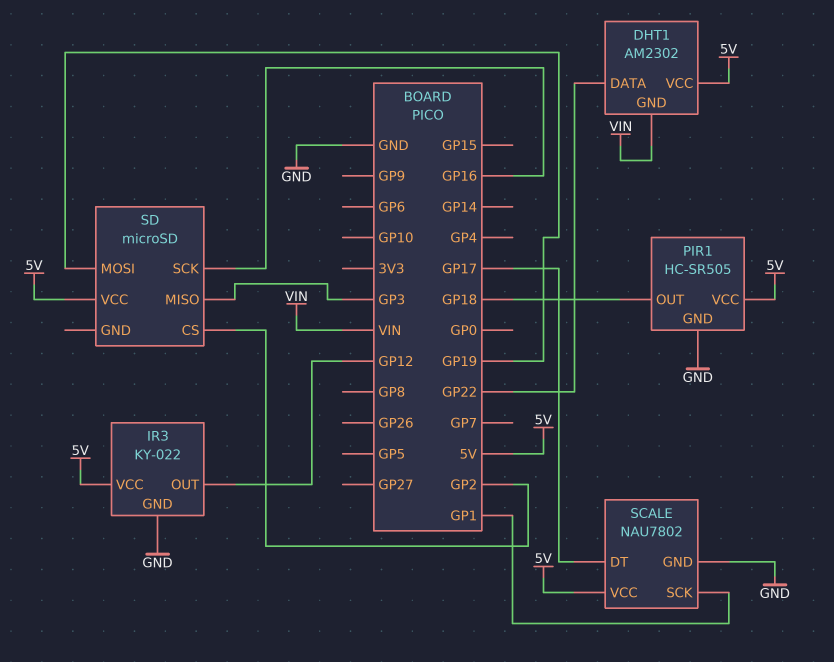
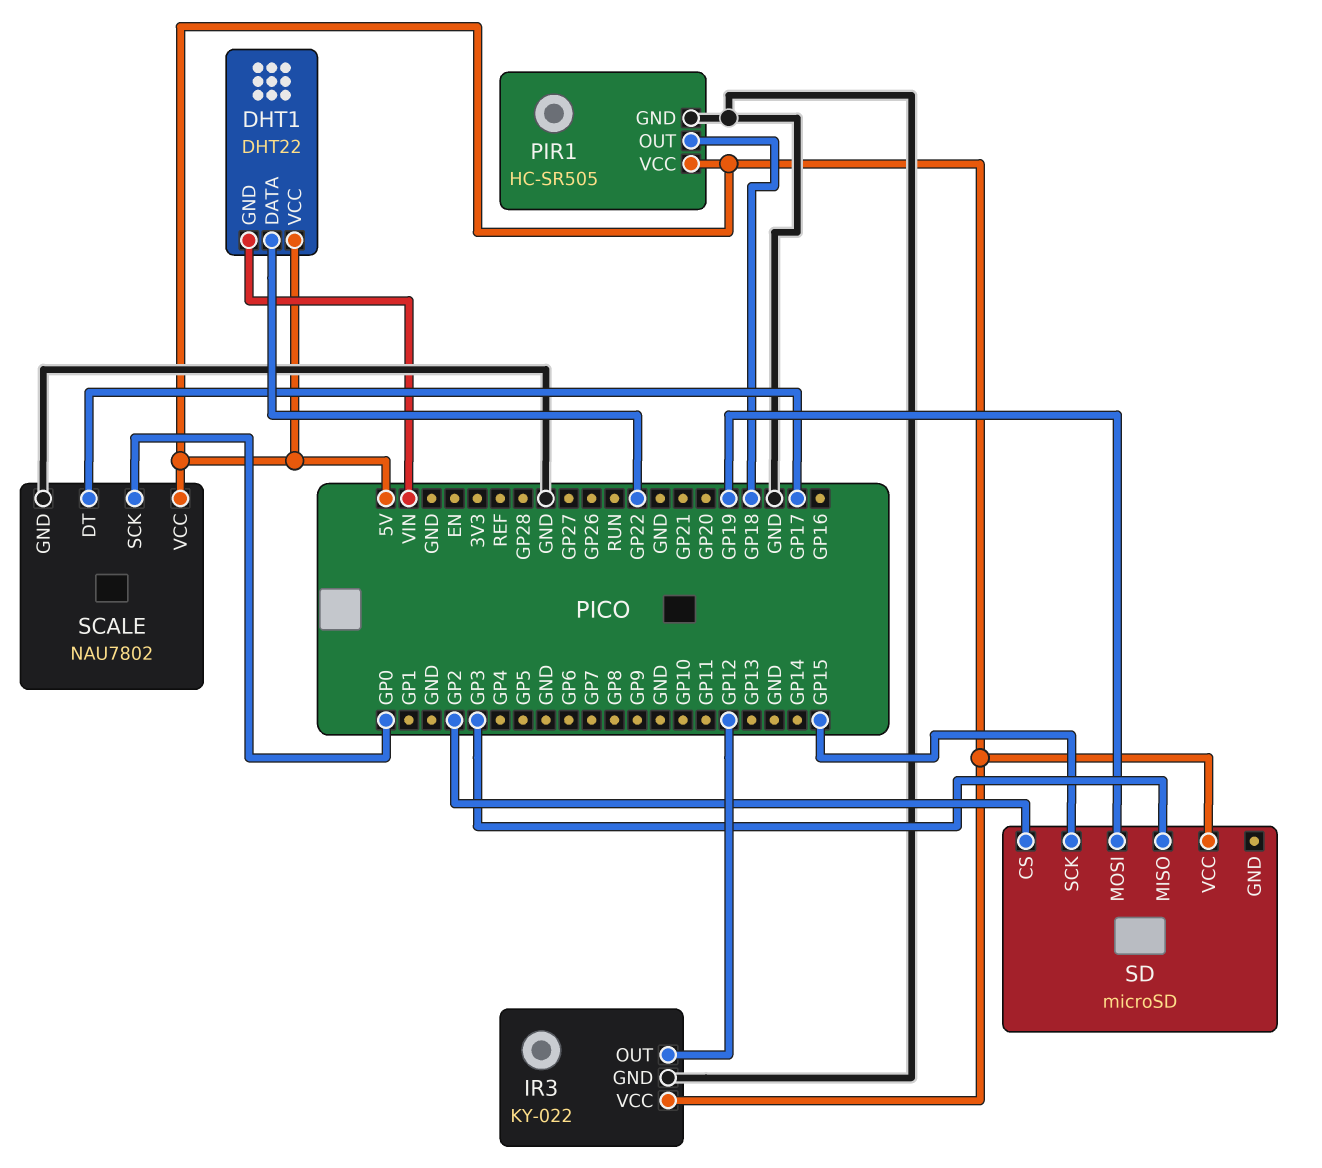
DHT1: AM2302 -> DHT22
SCALE pin SCK: GP1 -> GP0
SD pin SCK: GP16 -> GP15

